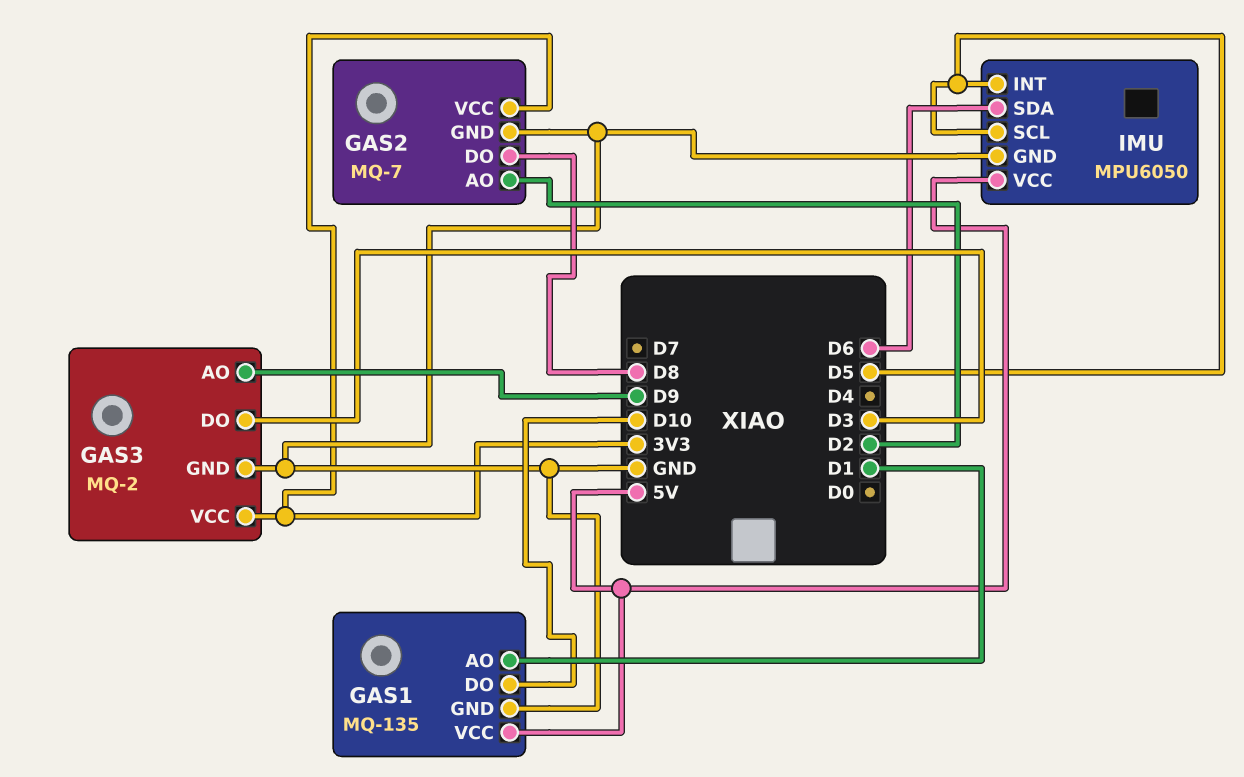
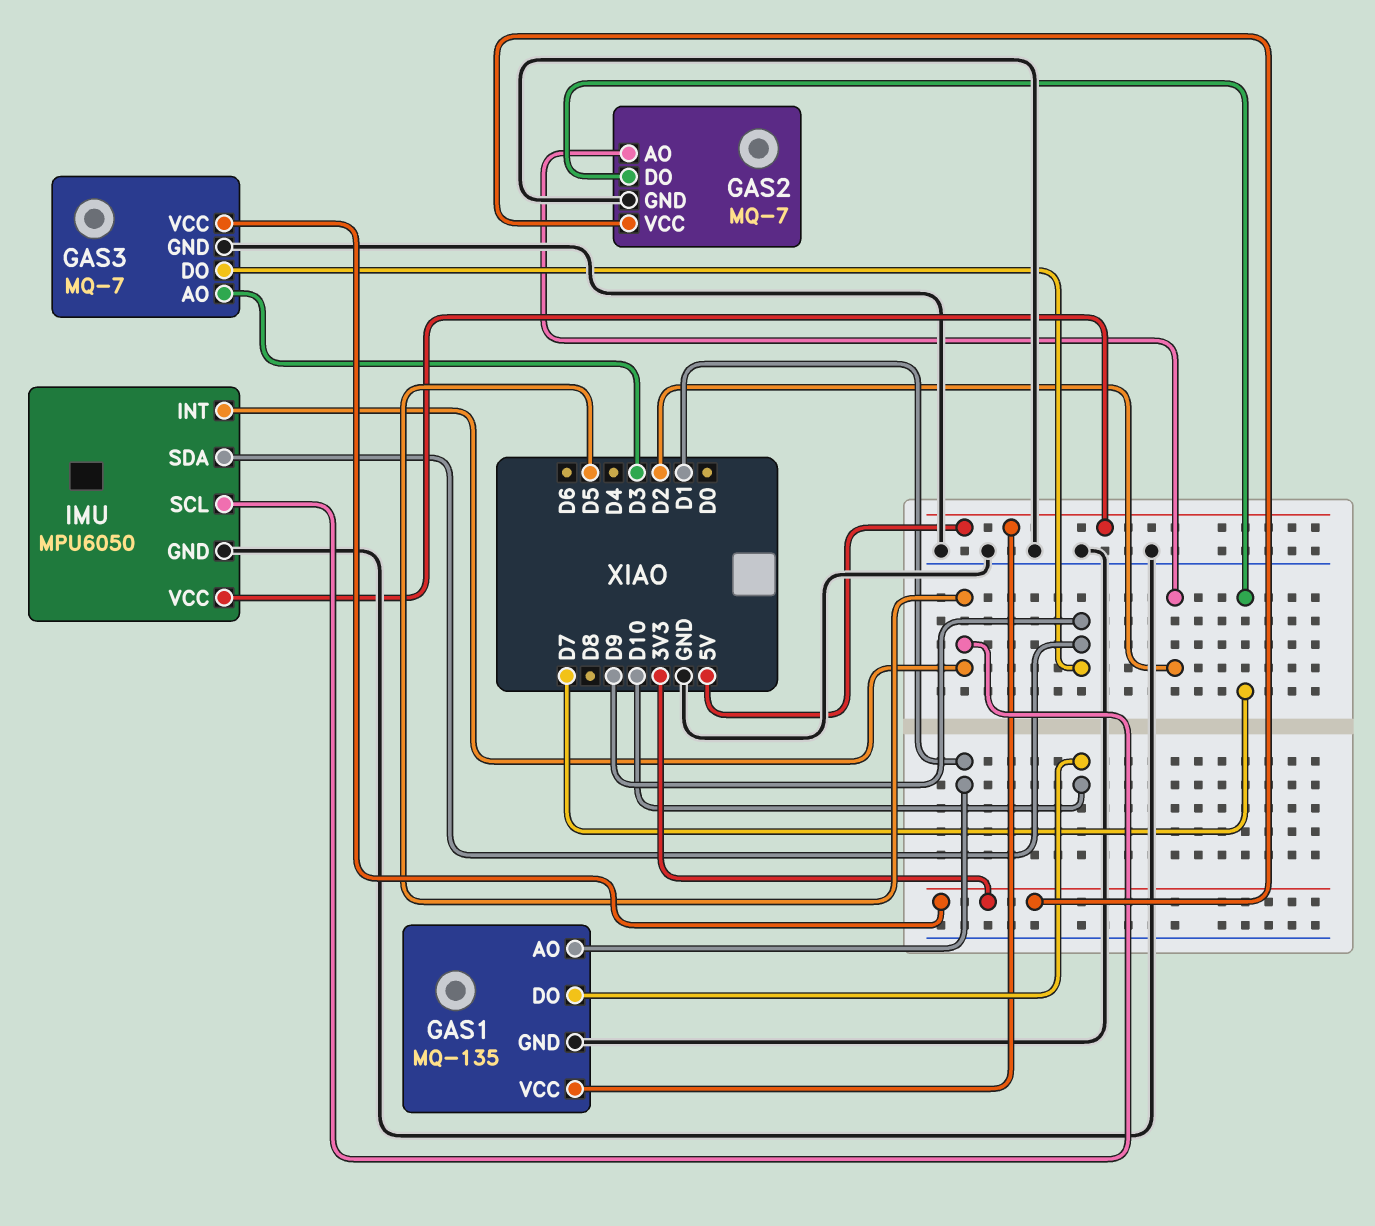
GAS2 pin DO: D8 -> D7
GAS3: MQ-2 -> MQ-7
GAS3 pin AO: D9 -> D3
GAS3 pin DO: D3 -> D9
IMU pin SDA: D6 -> D9

